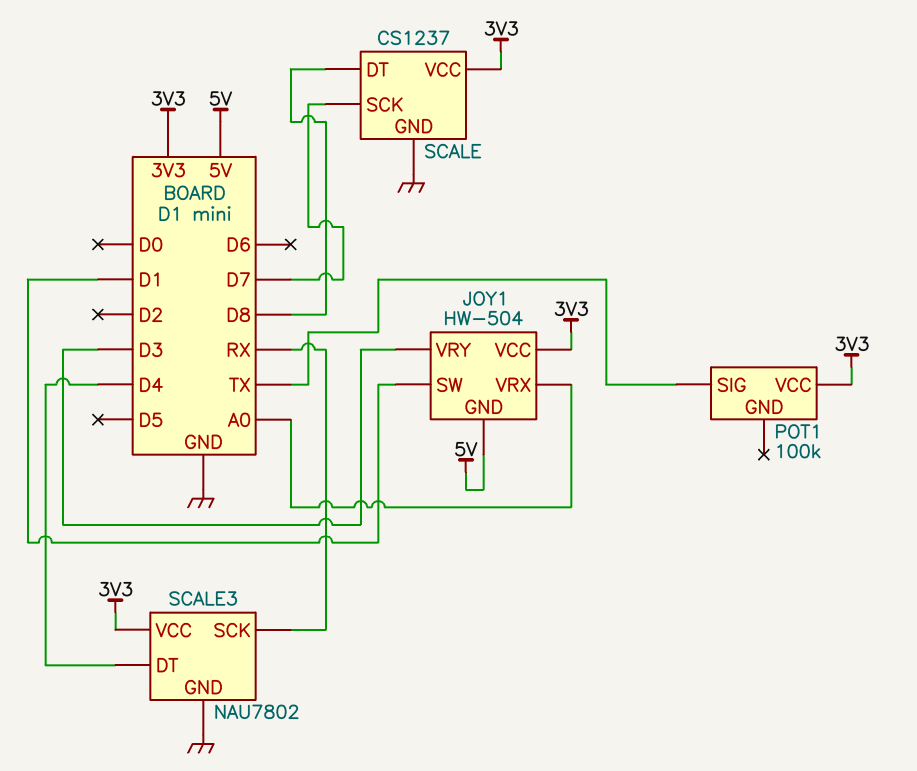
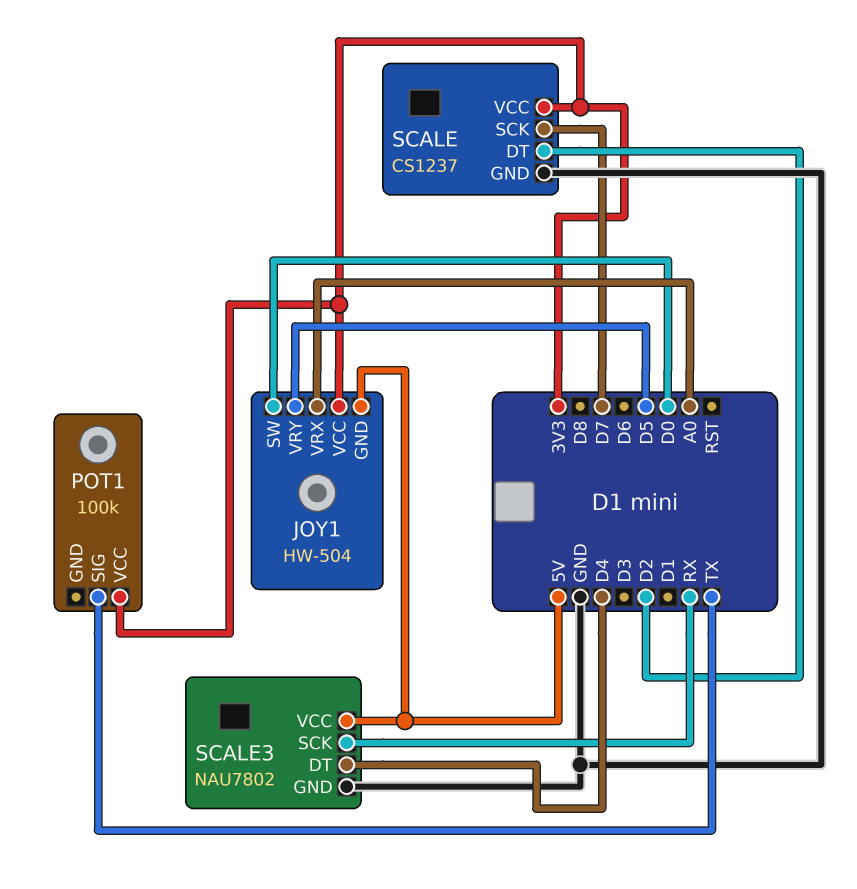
JOY1 pin SW: D1 -> D0
JOY1 pin VRY: D3 -> D5
SCALE pin DT: D8 -> D2
SCALE3 pin VCC: 3V3 -> 5V

